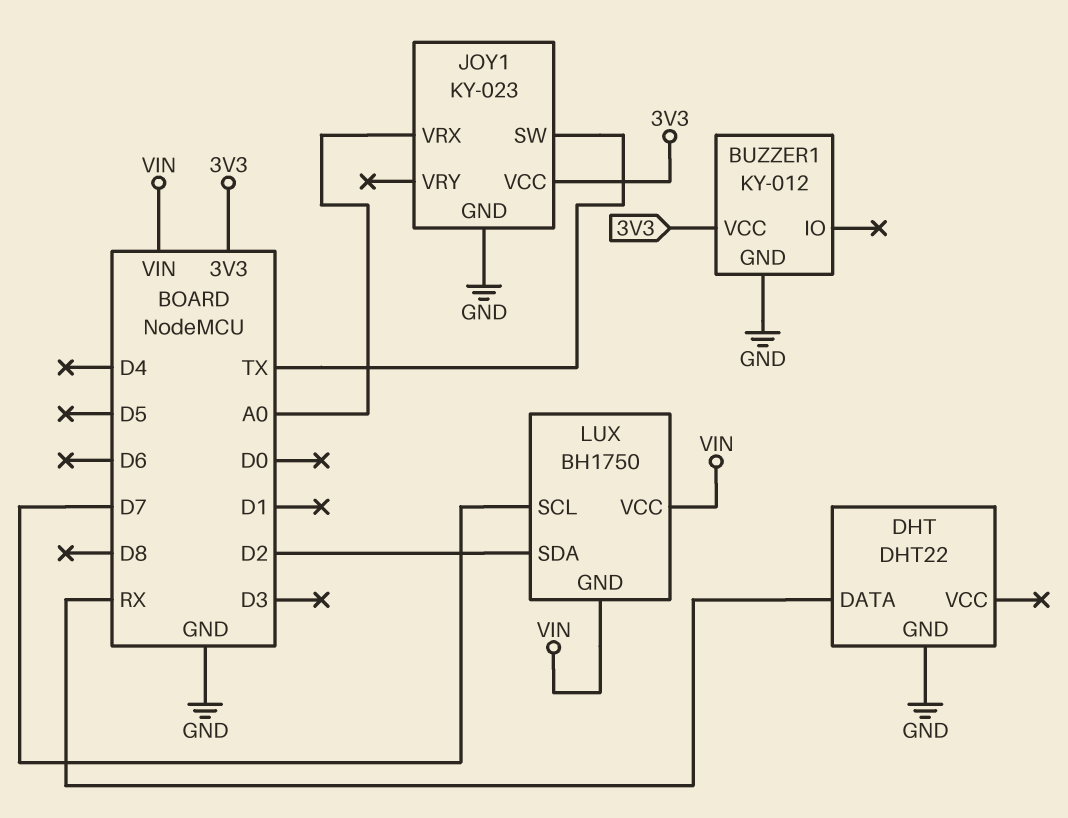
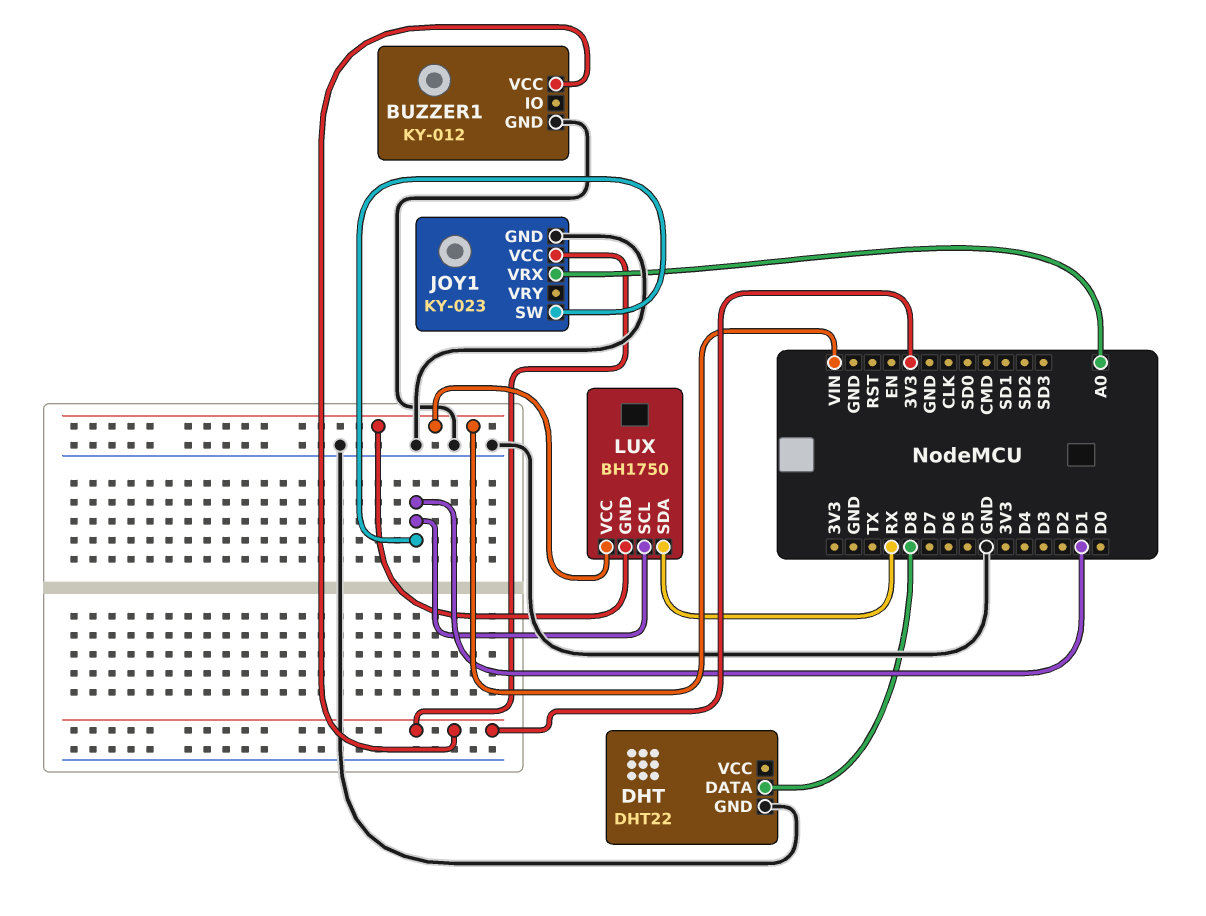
DHT pin DATA: RX -> D8
JOY1 pin SW: TX -> D1
LUX pin SCL: D7 -> D1
LUX pin SDA: D2 -> RX

